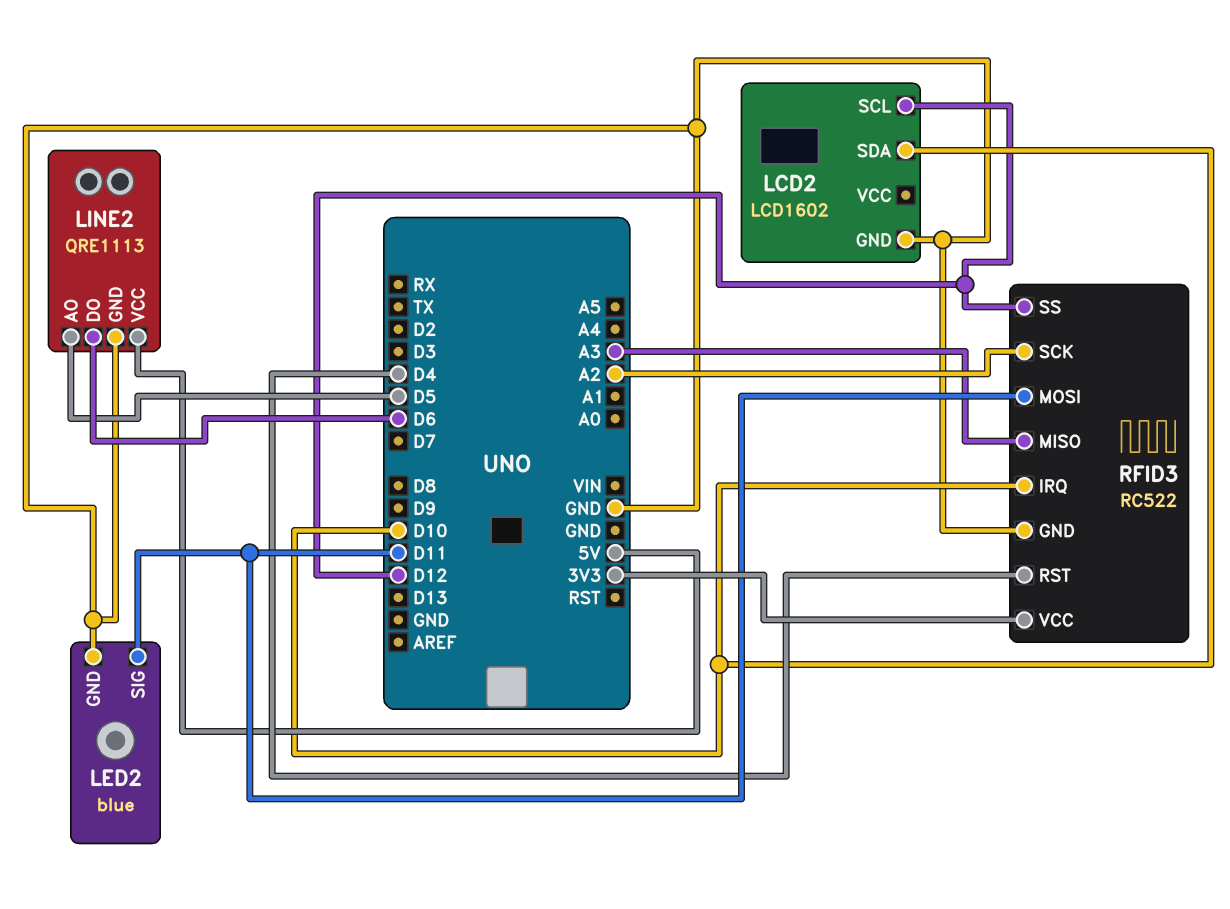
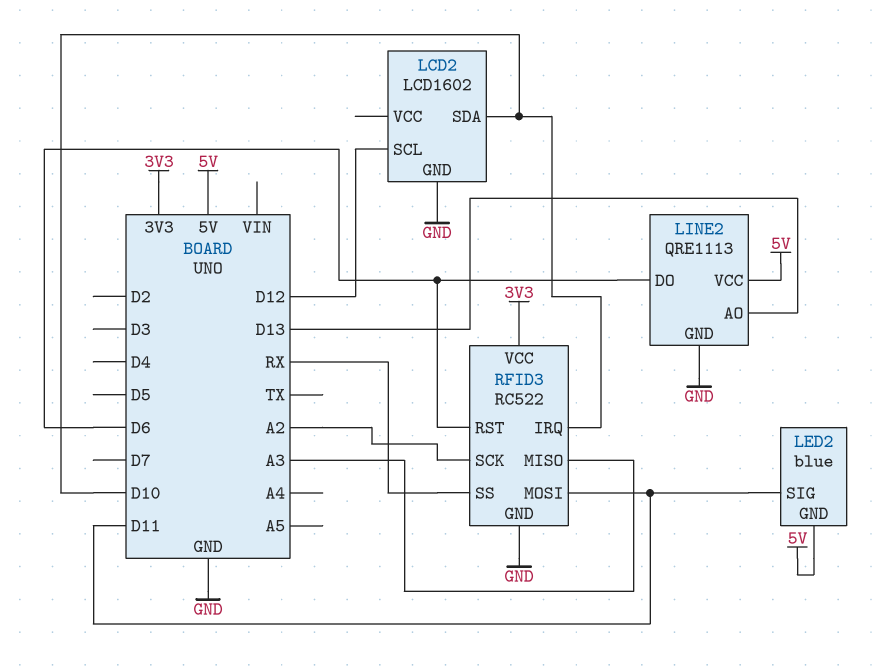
LED2 pin GND: GND -> 5V
LINE2 pin AO: D5 -> D13
RFID3 pin RST: D4 -> D6
RFID3 pin SS: D12 -> RX

